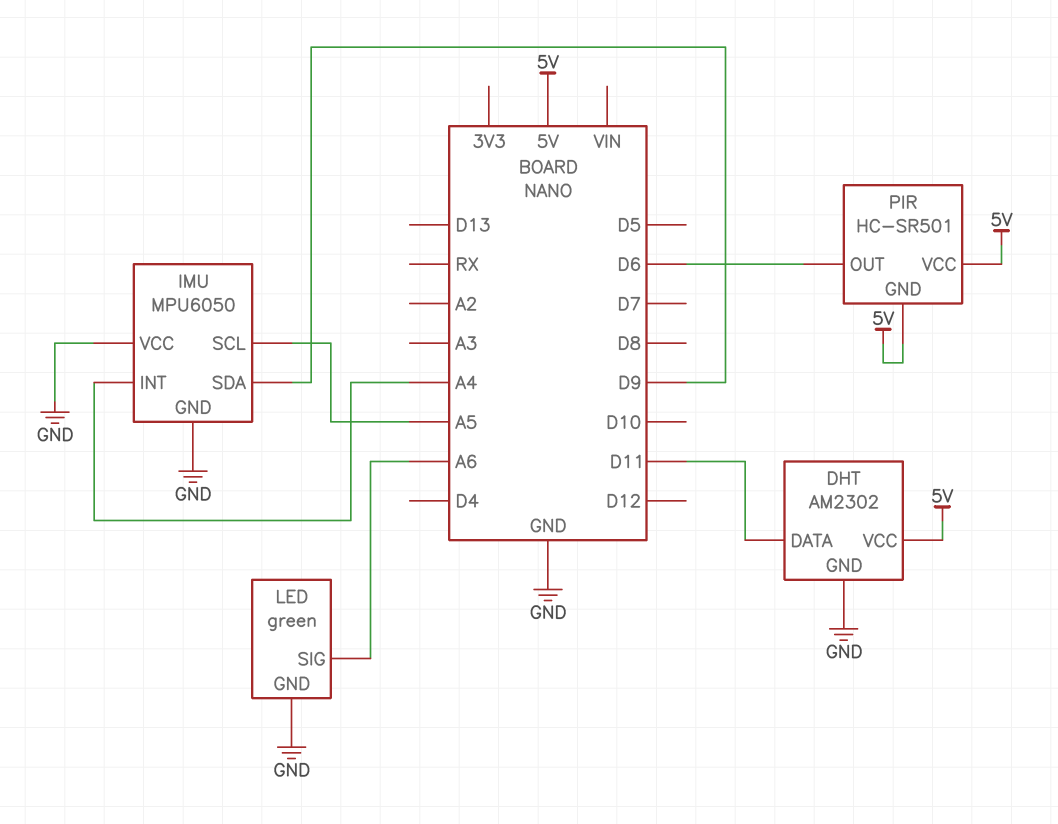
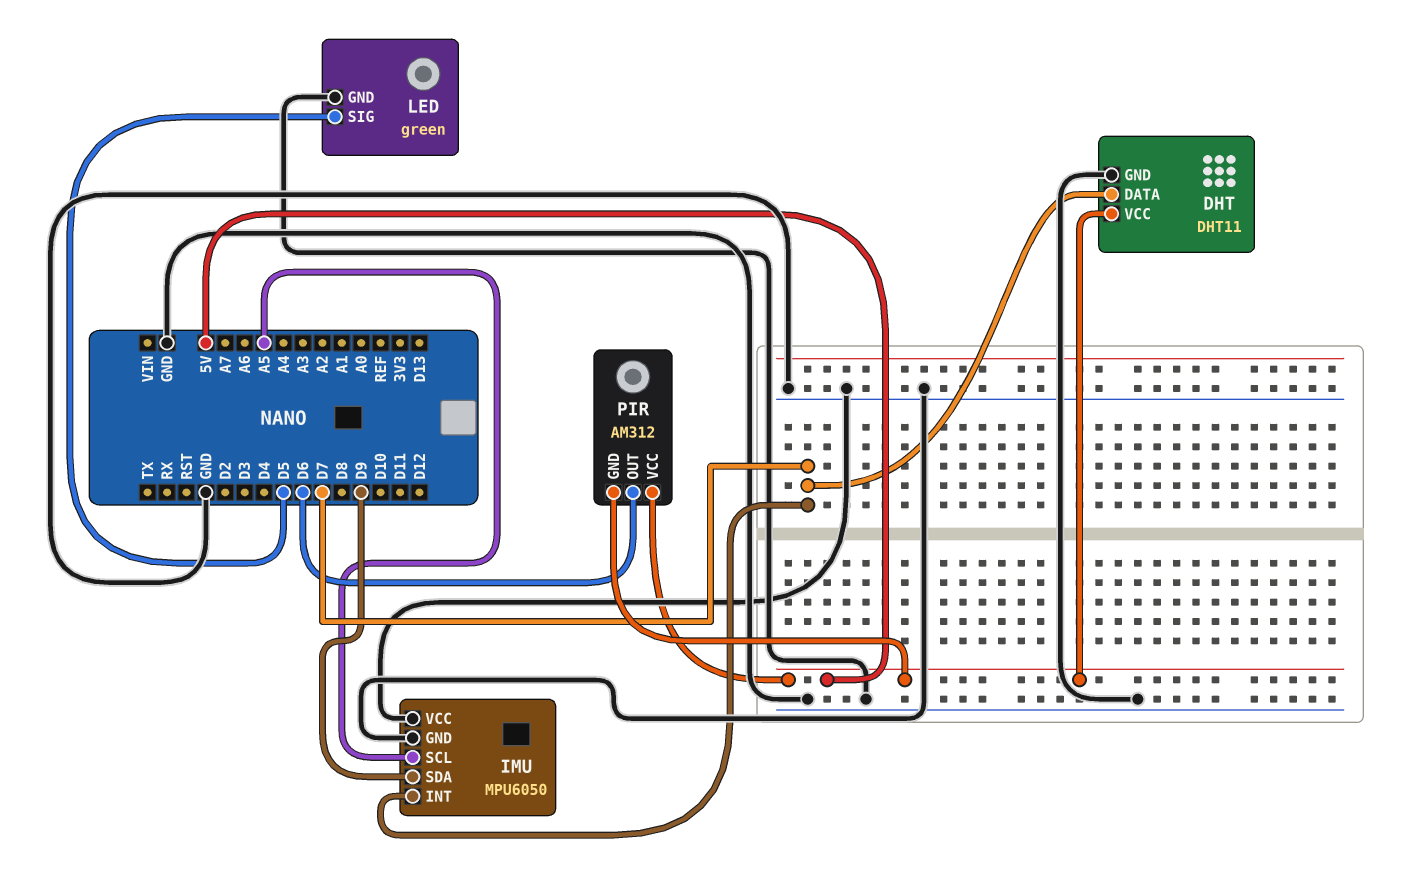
DHT: AM2302 -> DHT11
DHT pin DATA: D11 -> D7
IMU pin INT: A4 -> D7
LED pin SIG: A6 -> D5
PIR: HC-SR501 -> AM312

